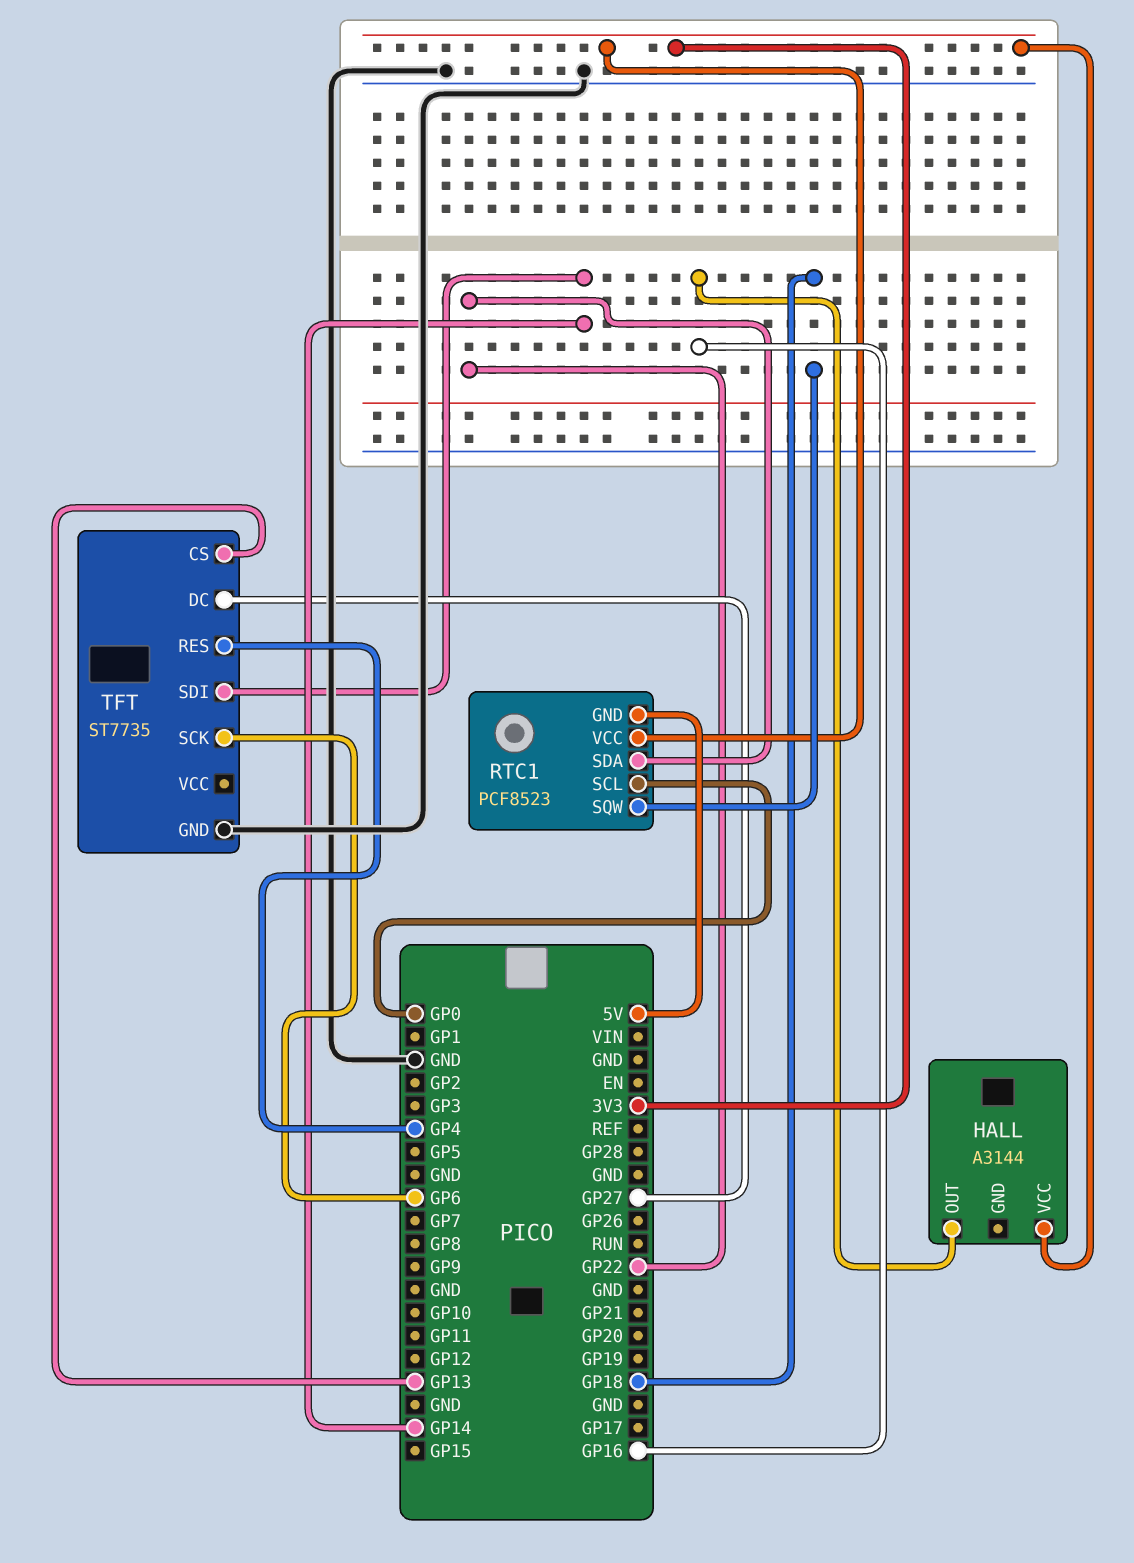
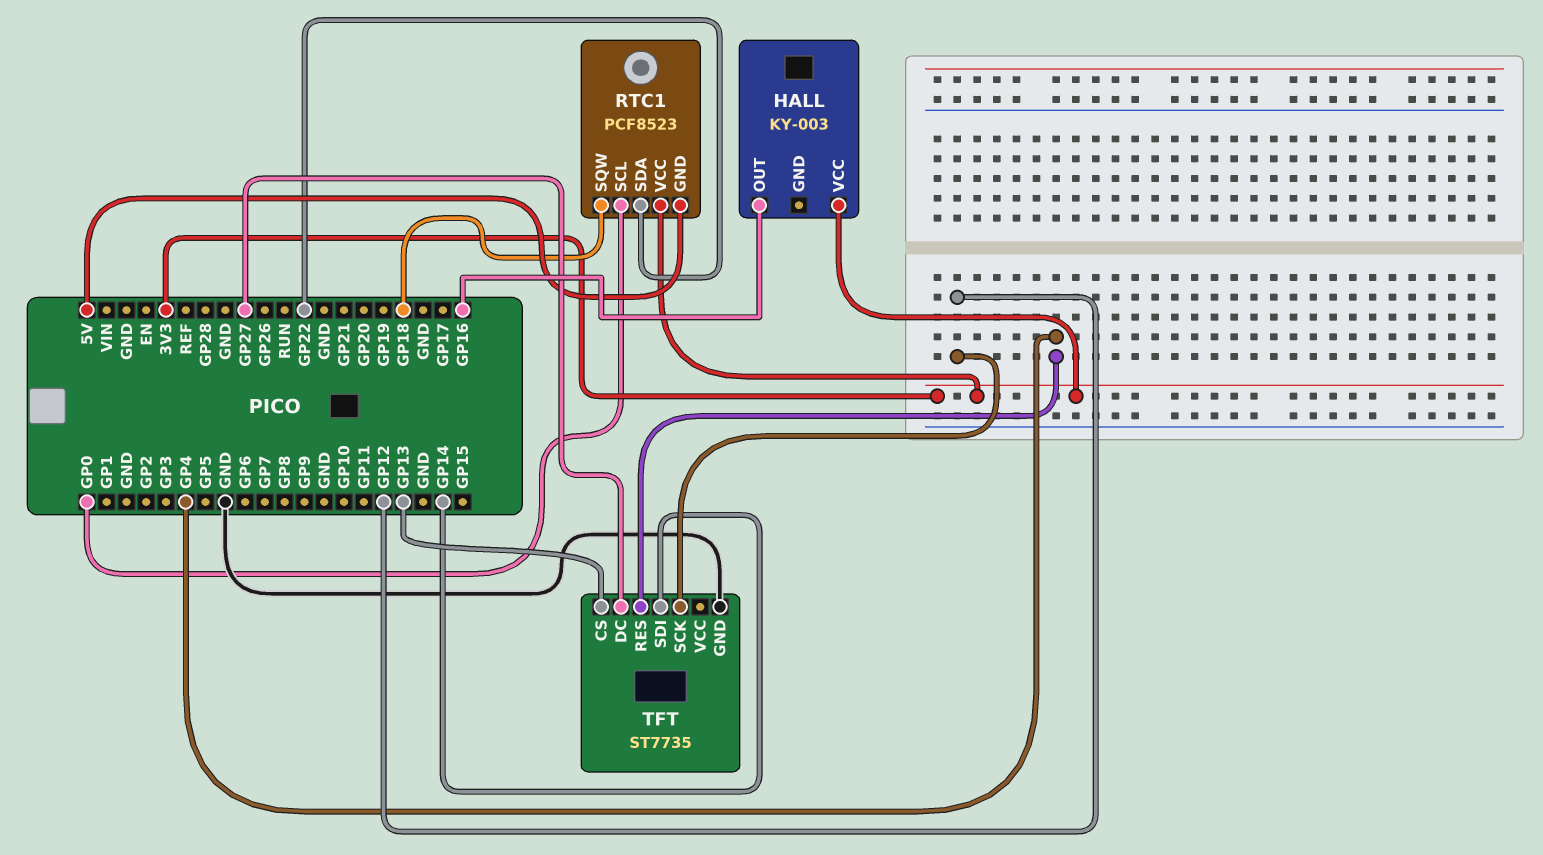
HALL: A3144 -> KY-003
TFT pin SCK: GP6 -> GP12

